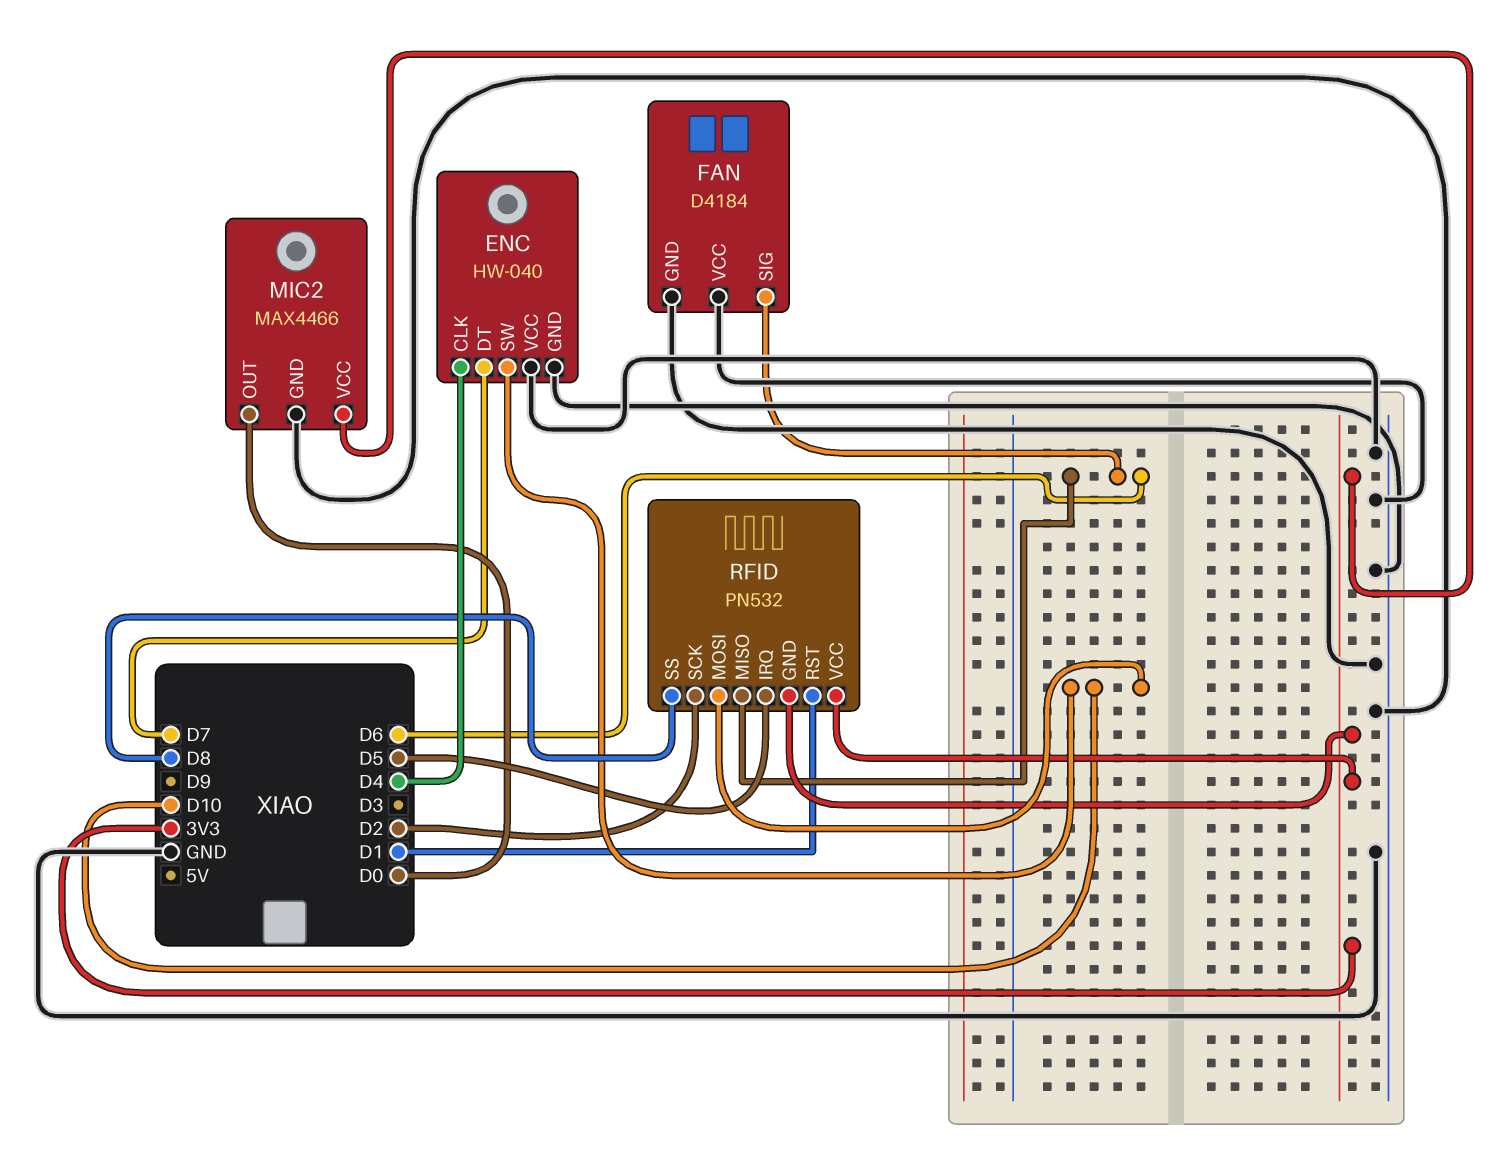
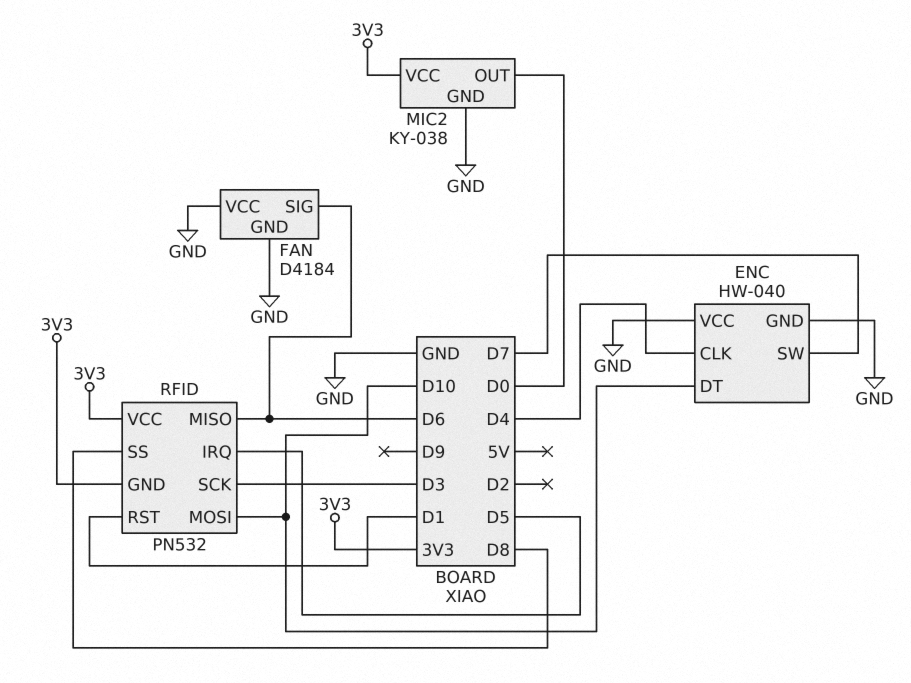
ENC pin DT: D7 -> D10
ENC pin SW: D10 -> D7
MIC2: MAX4466 -> KY-038
RFID pin SCK: D2 -> D3

